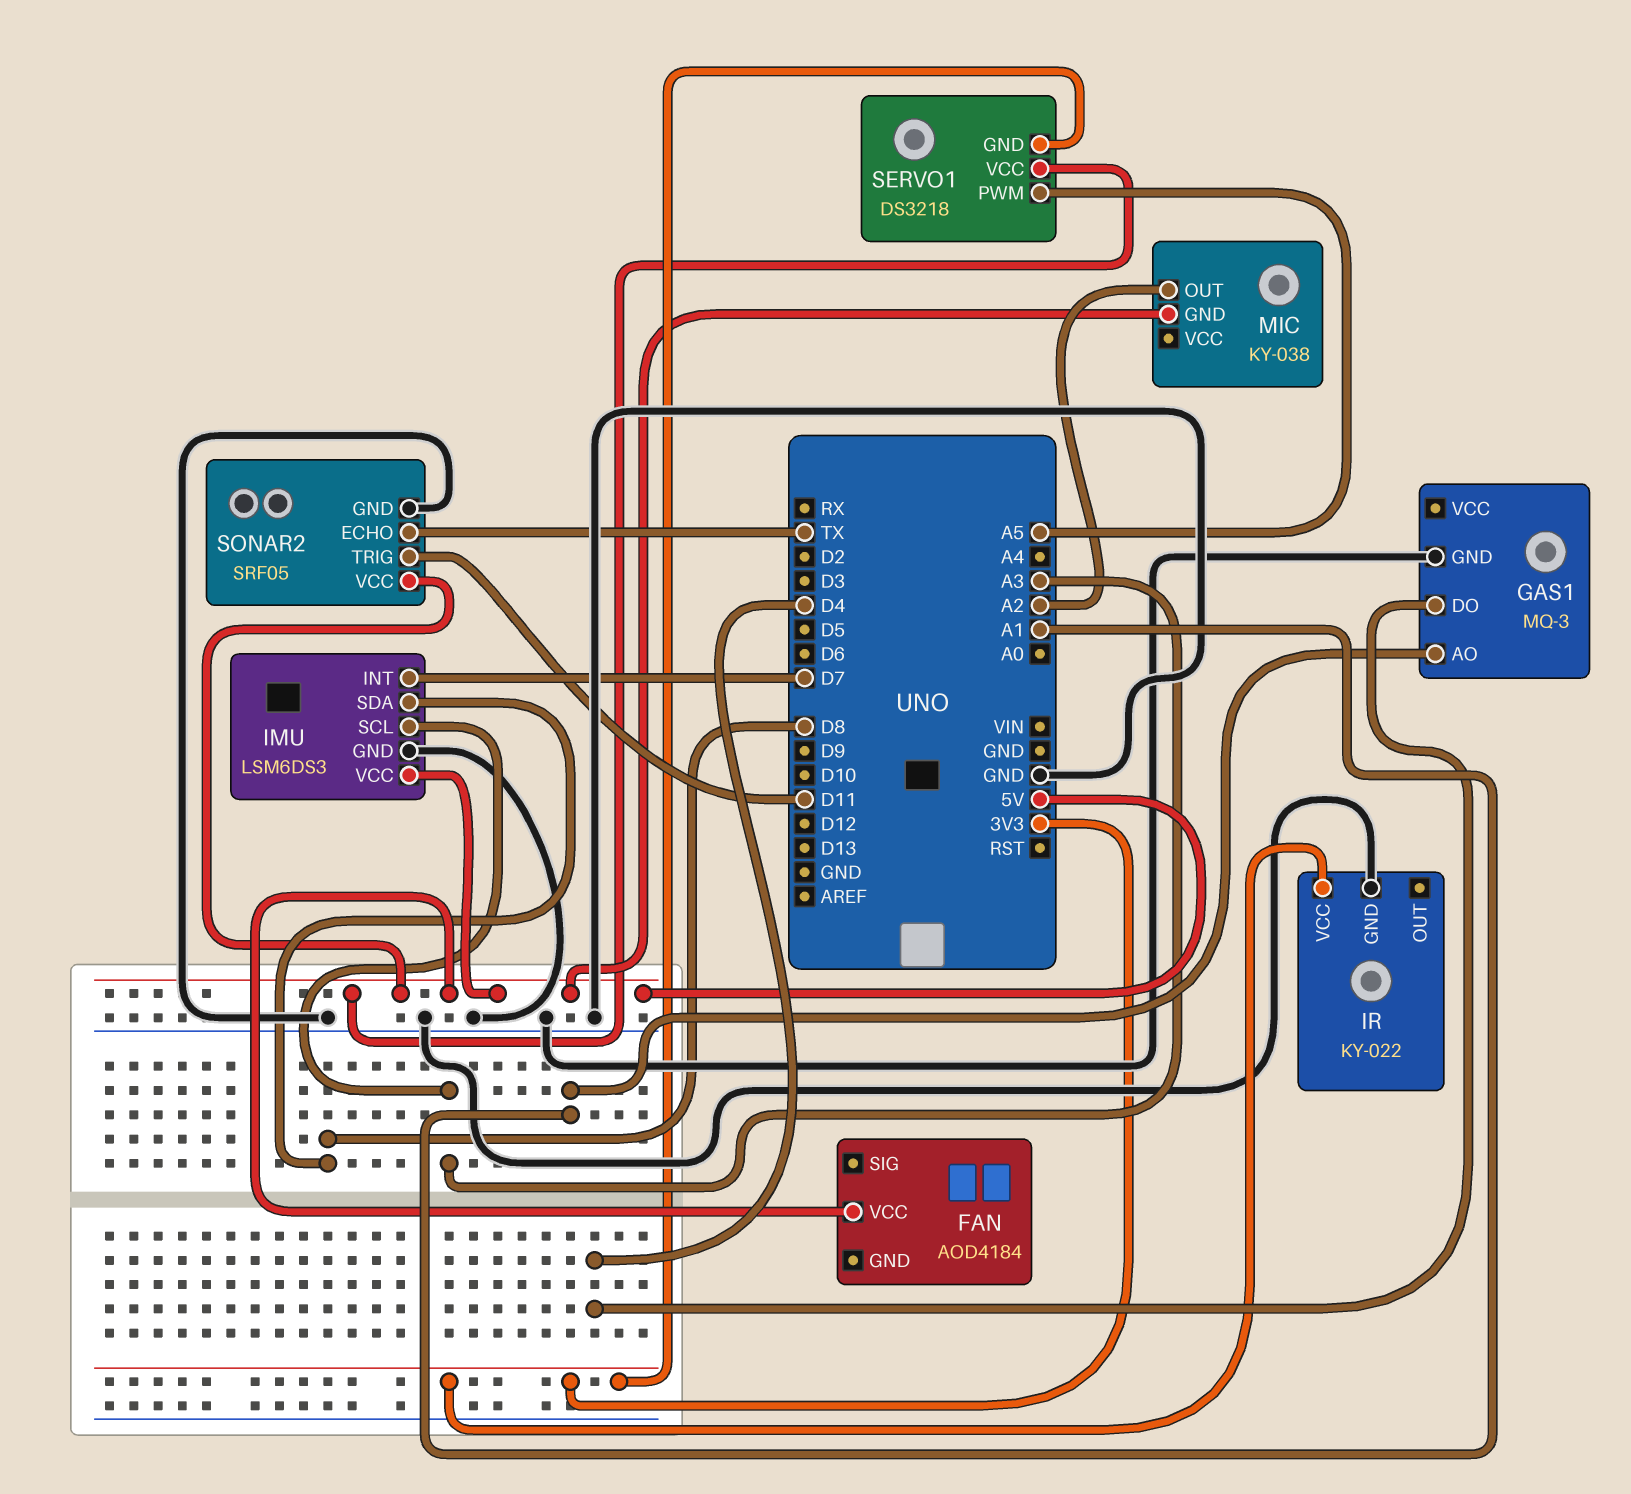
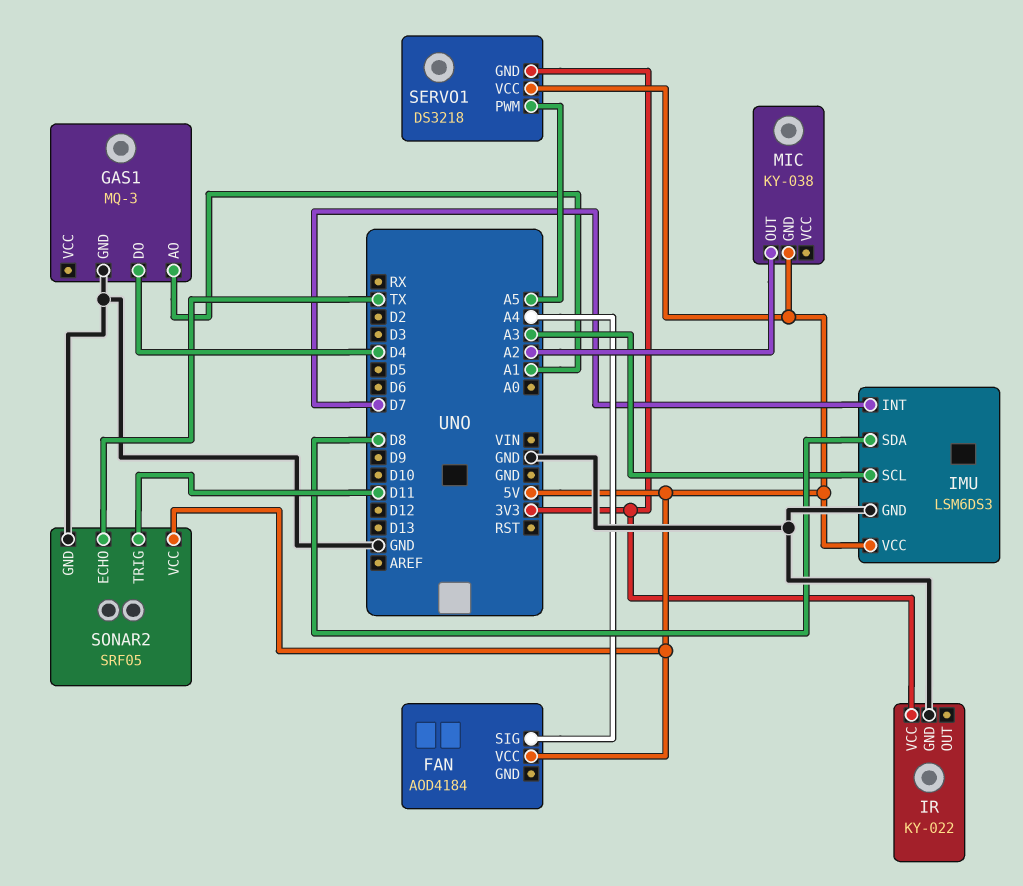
FAN pin SIG: none -> A4

